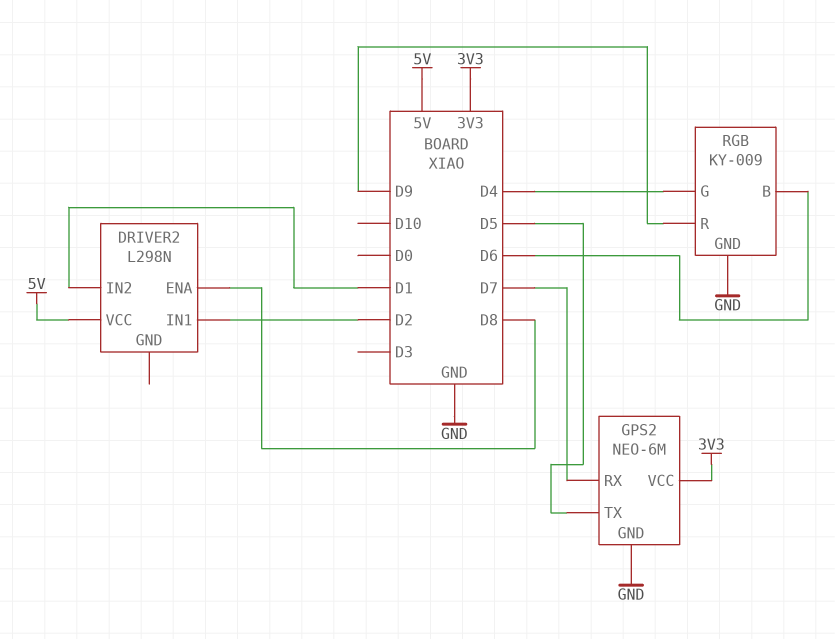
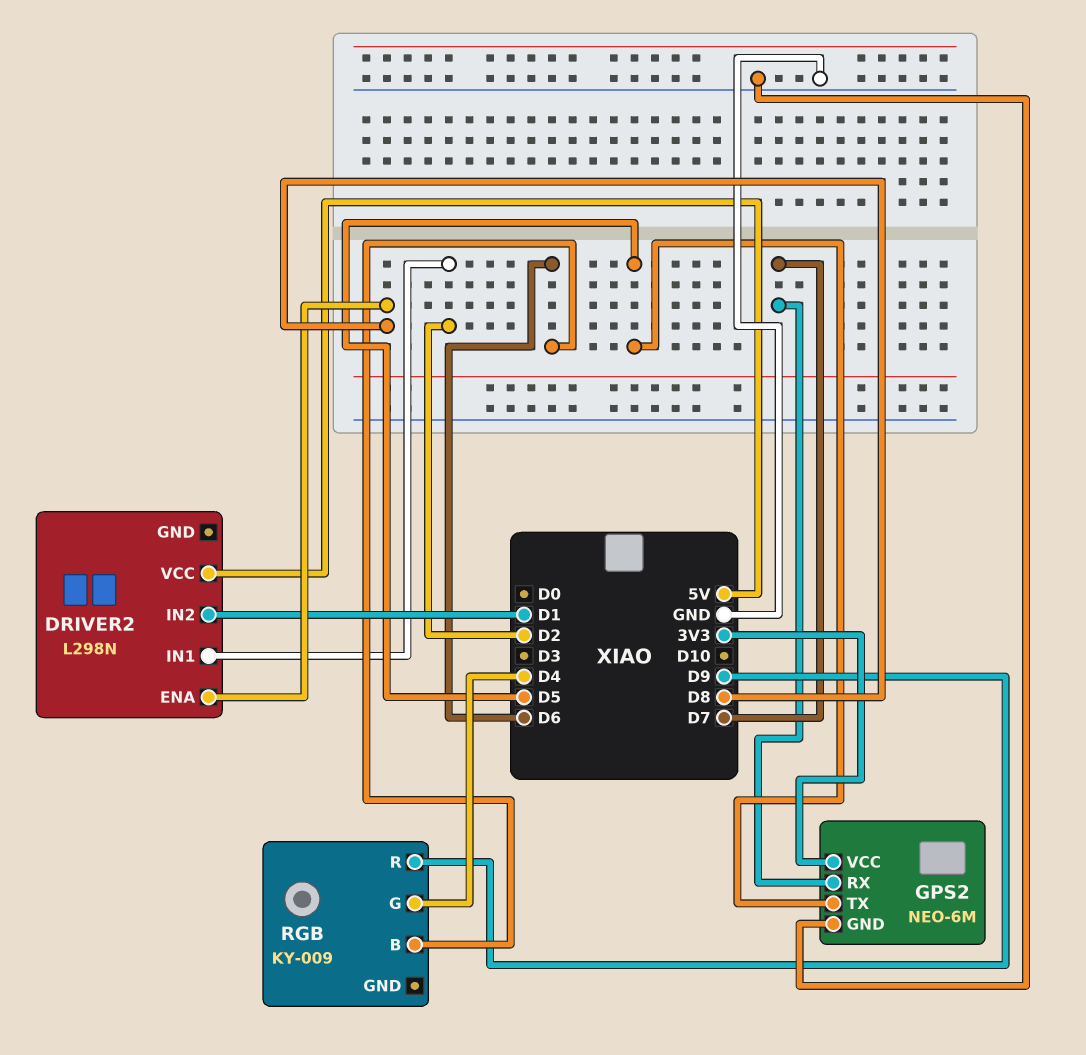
RGB pin GND: GND -> none

